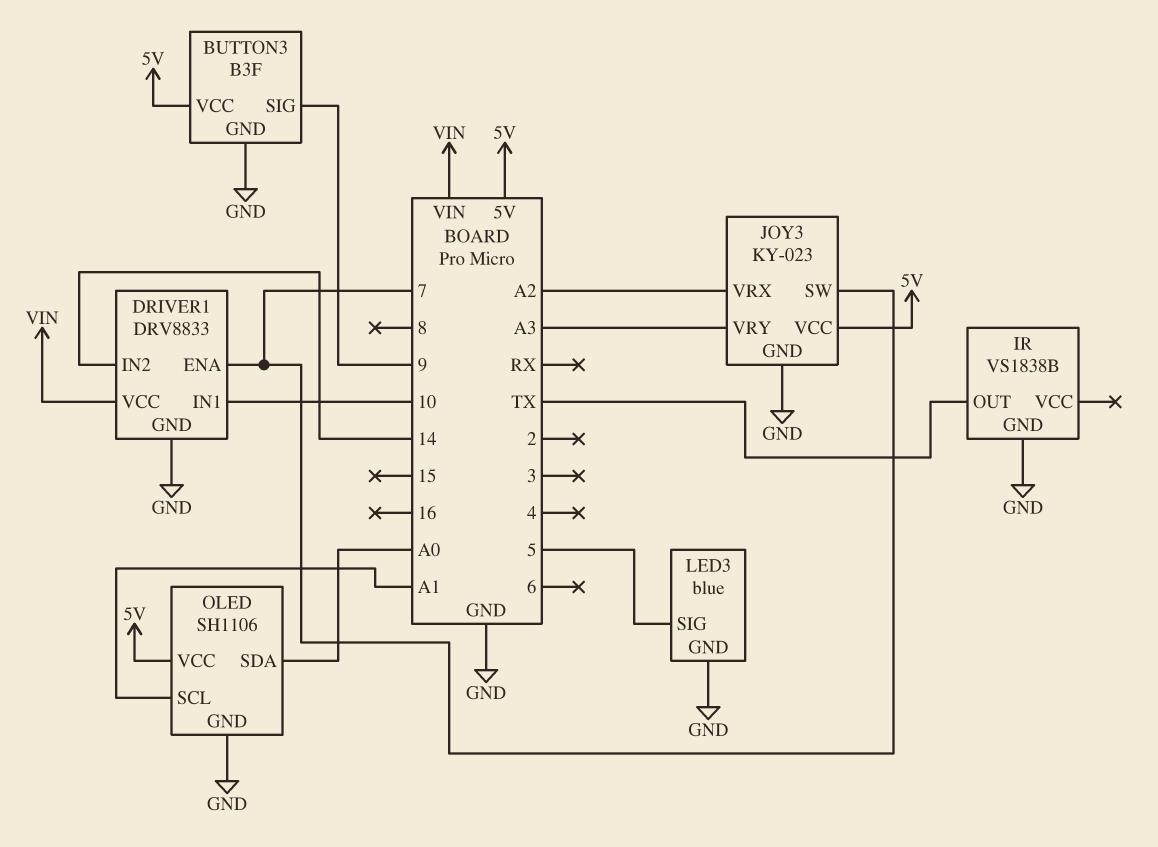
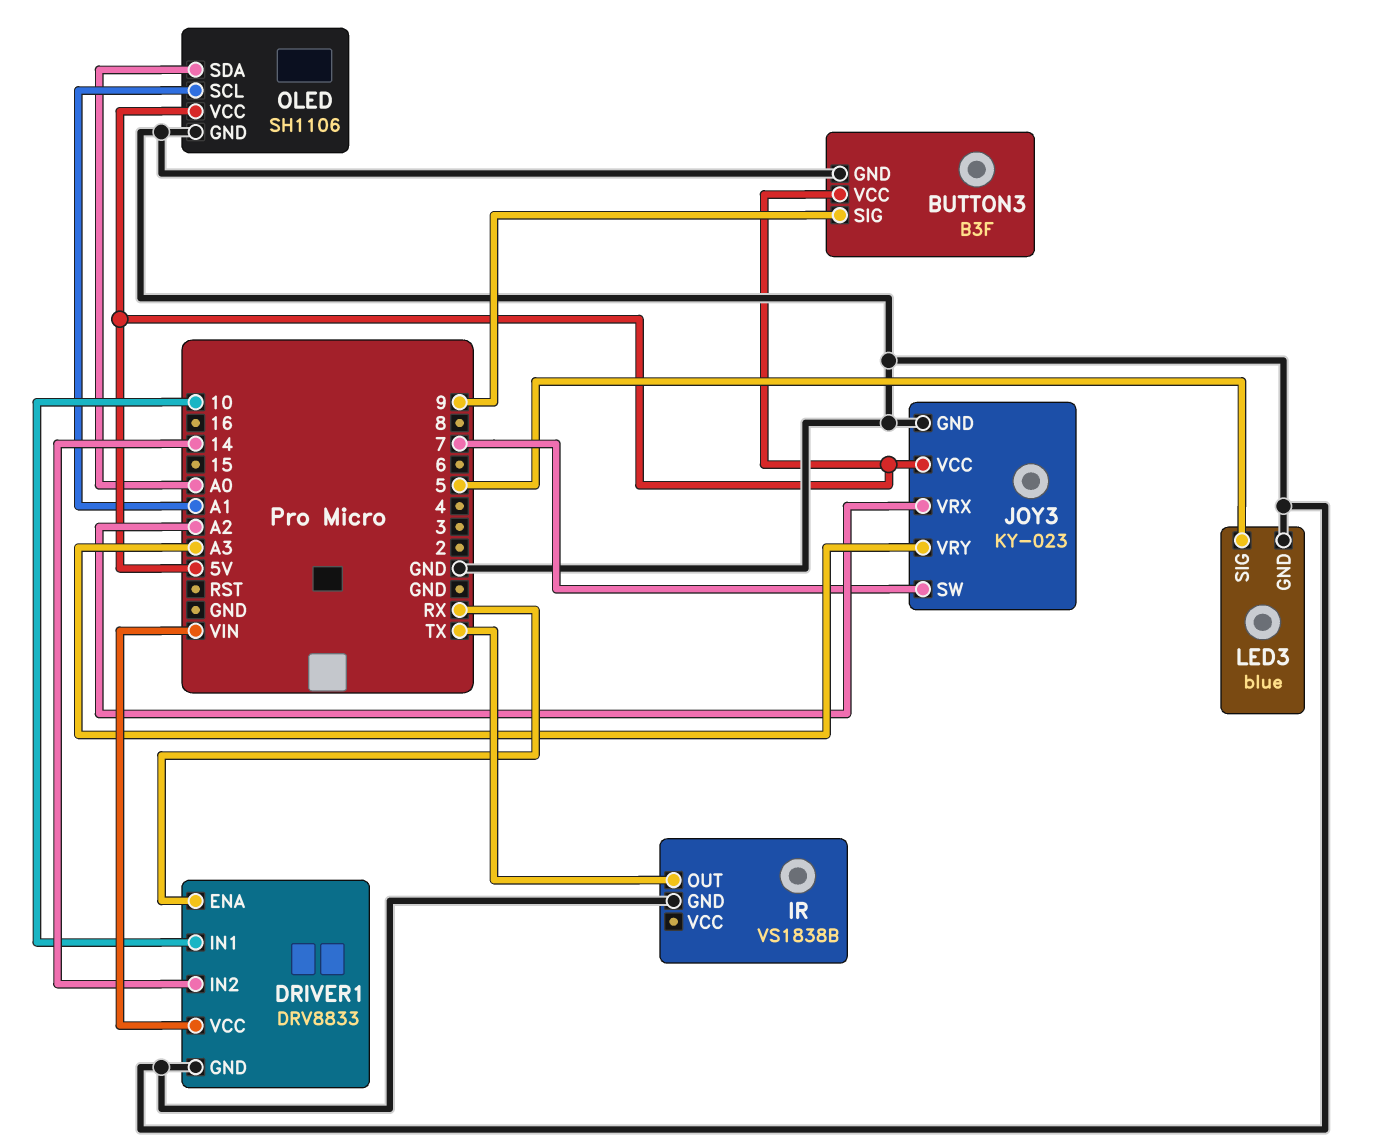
DRIVER1 pin ENA: 7 -> RX

